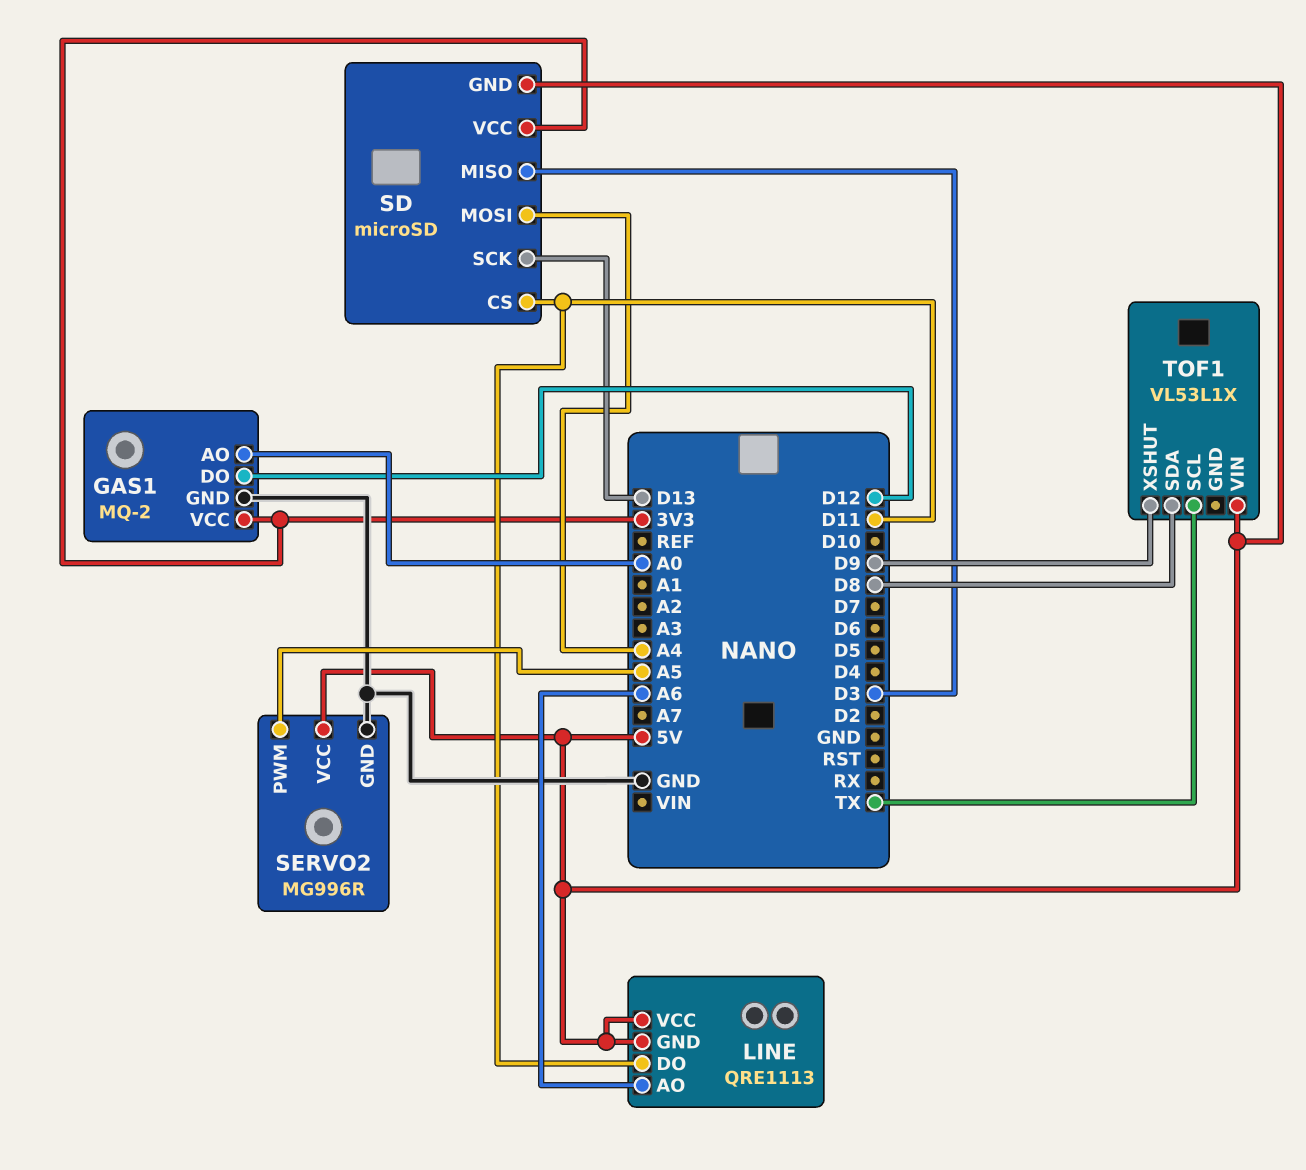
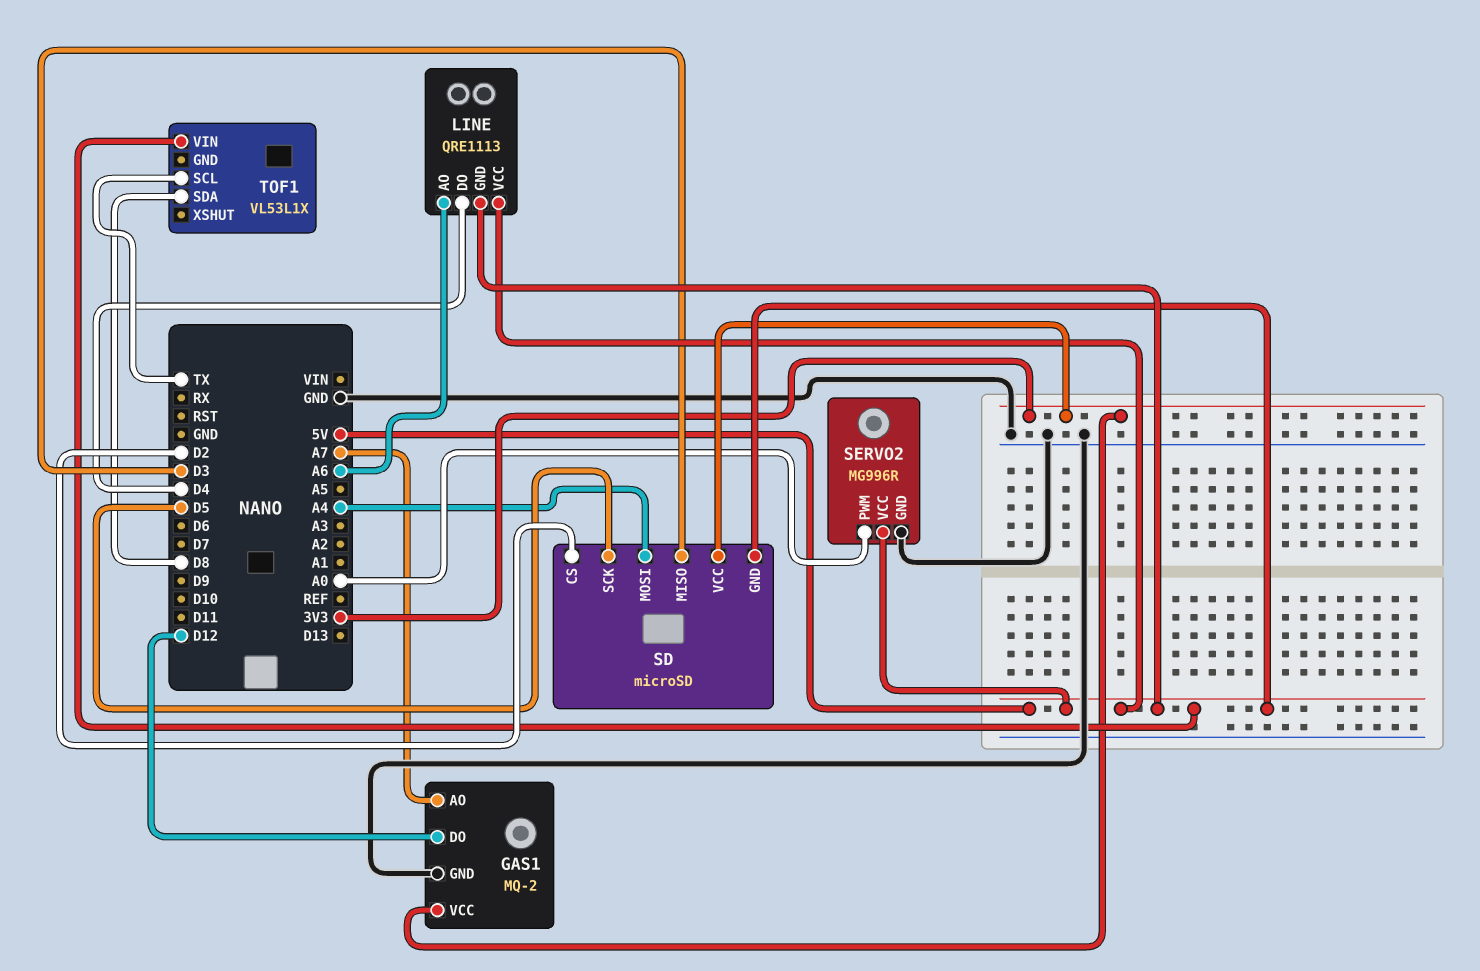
GAS1 pin AO: A0 -> A7
LINE pin DO: D11 -> D4
SD pin CS: D11 -> D2
SD pin SCK: D13 -> D5
SERVO2 pin PWM: A5 -> A0
TOF1 pin XSHUT: D9 -> none

